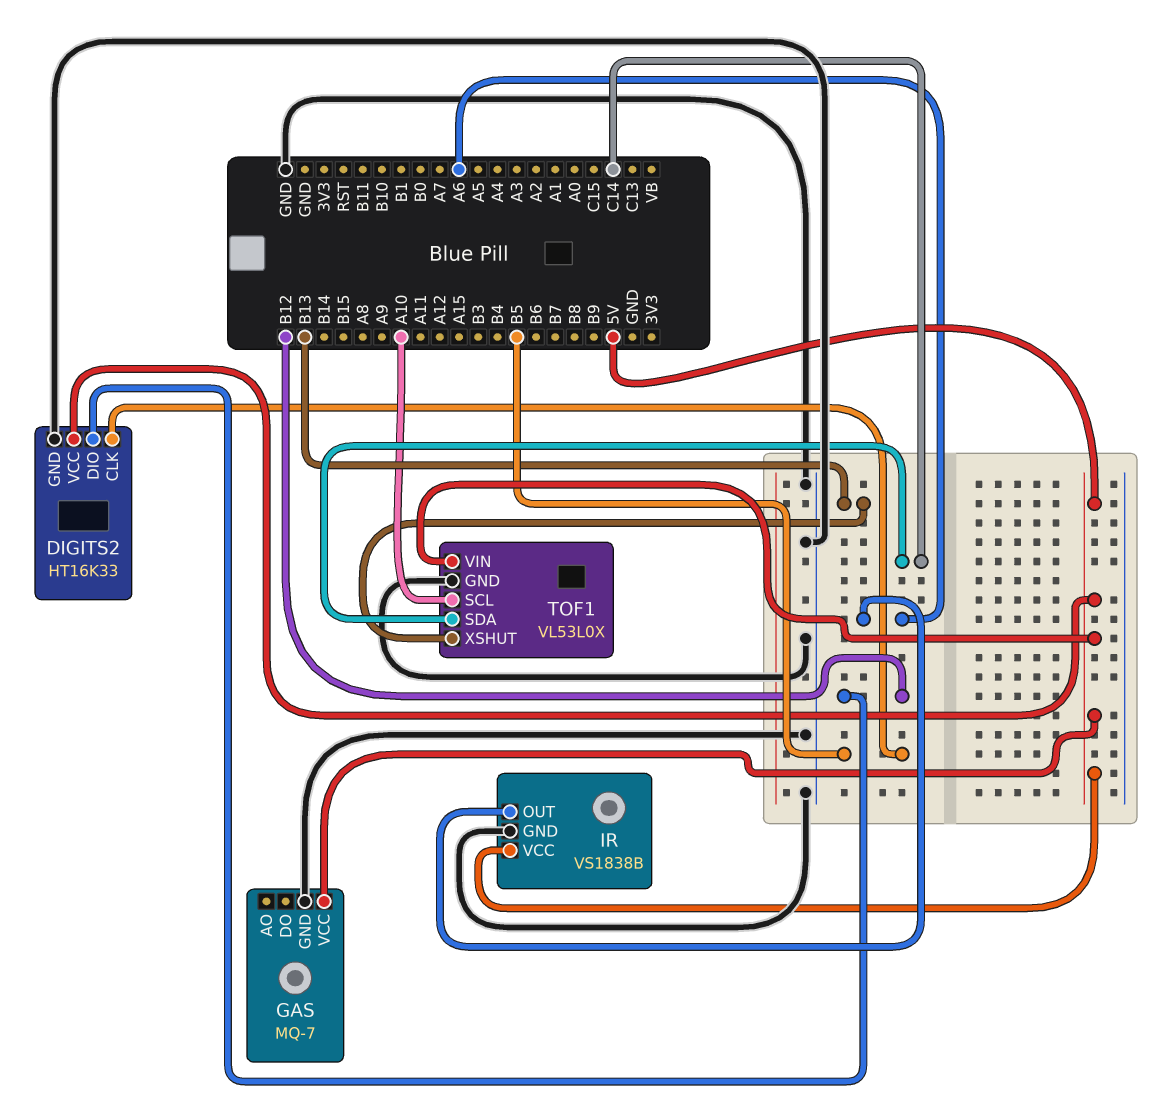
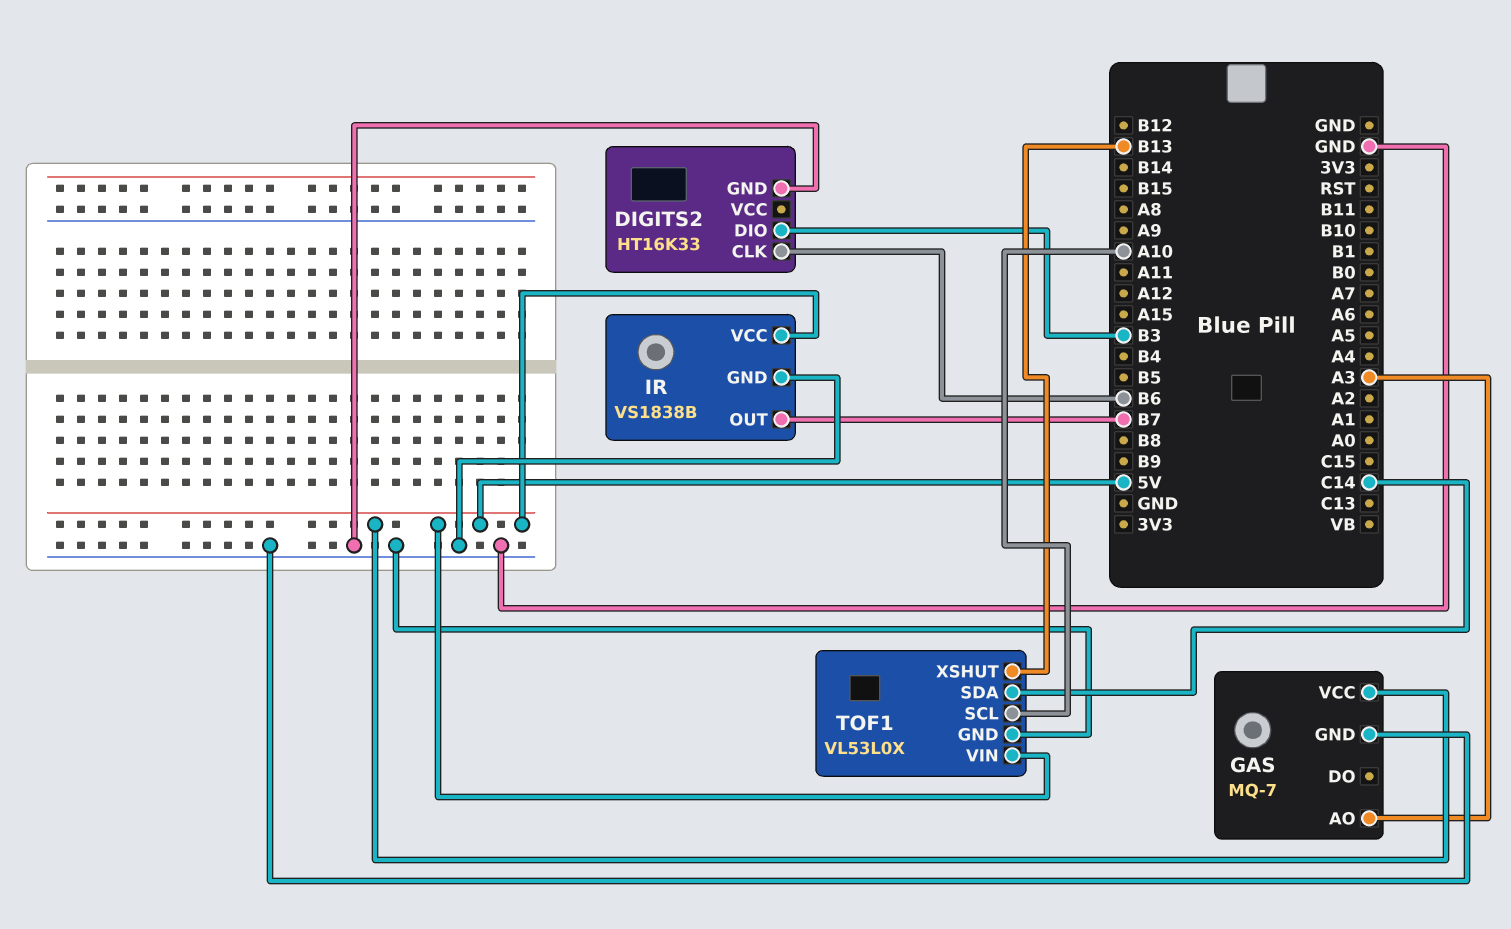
DIGITS2 pin CLK: B5 -> B6
DIGITS2 pin DIO: B12 -> B3
DIGITS2 pin VCC: 5V -> none
GAS pin AO: none -> A3
IR pin OUT: A6 -> B7

